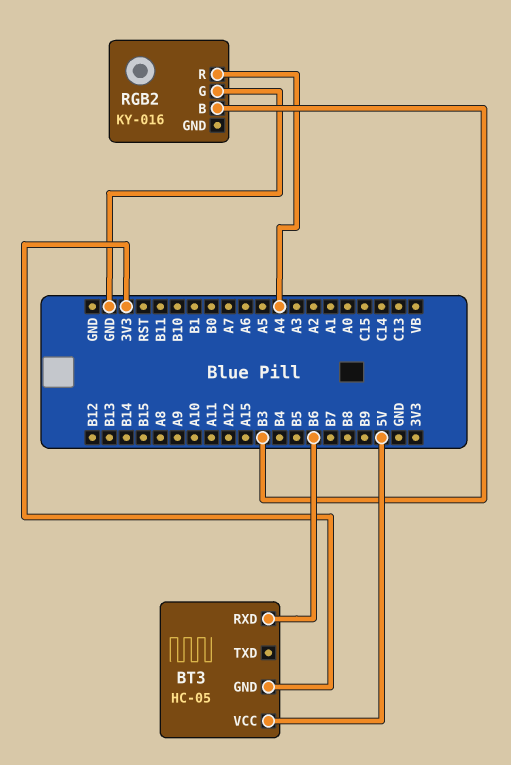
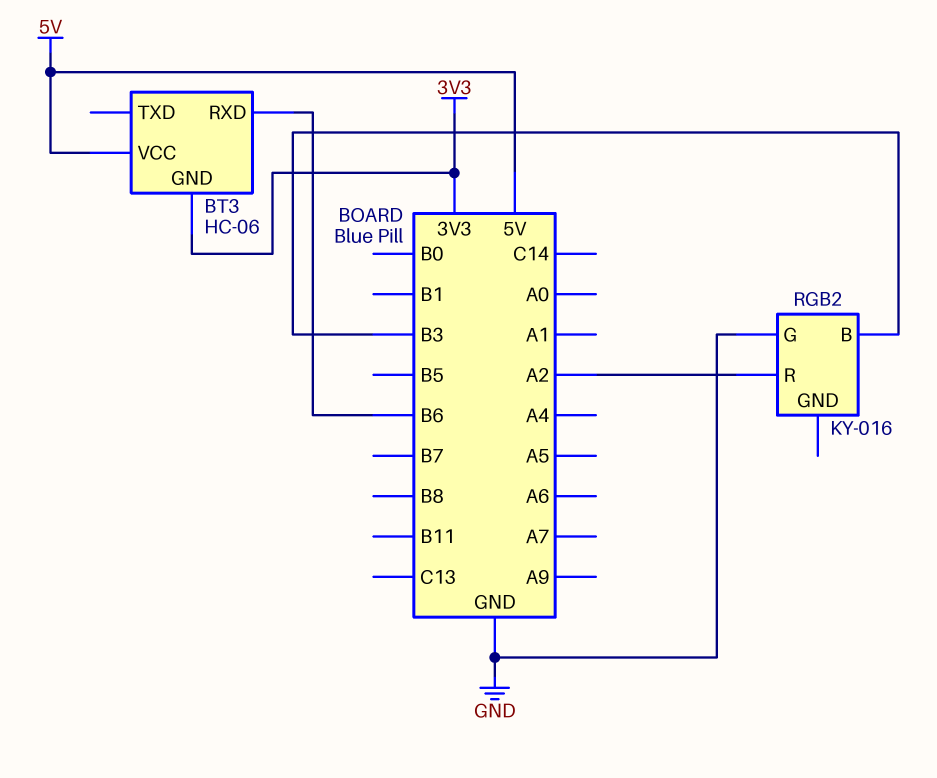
BT3: HC-05 -> HC-06
RGB2 pin R: A4 -> A2

